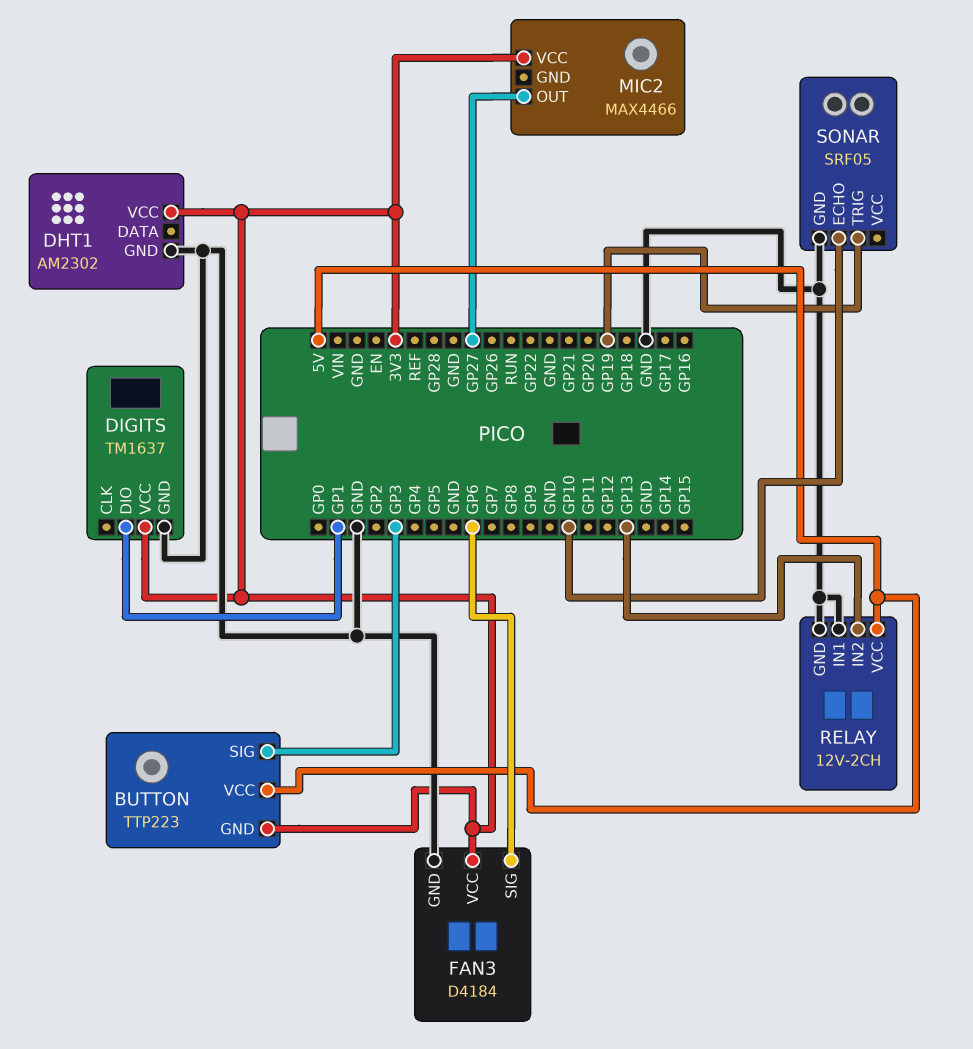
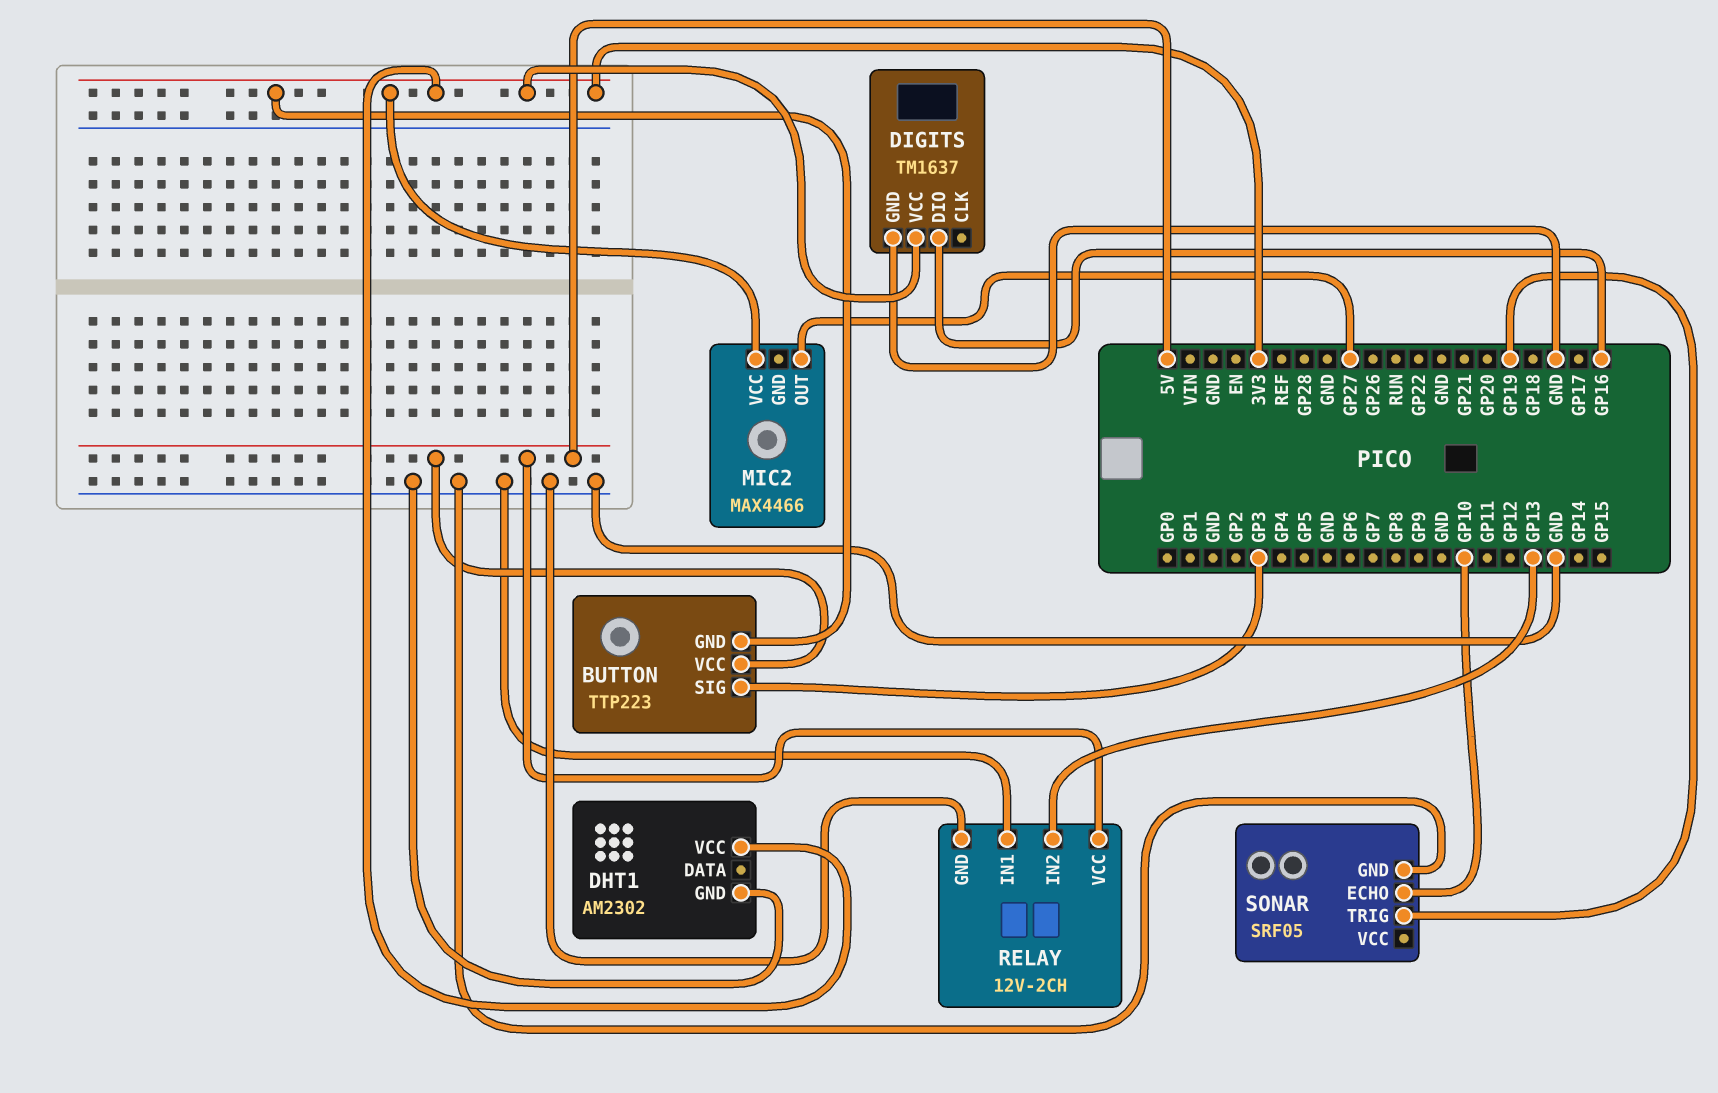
DIGITS pin DIO: GP1 -> GP16
FAN3: D4184 -> none
FAN3 pin GND: GND -> none
FAN3 pin SIG: GP6 -> none
FAN3 pin VCC: 3V3 -> none

